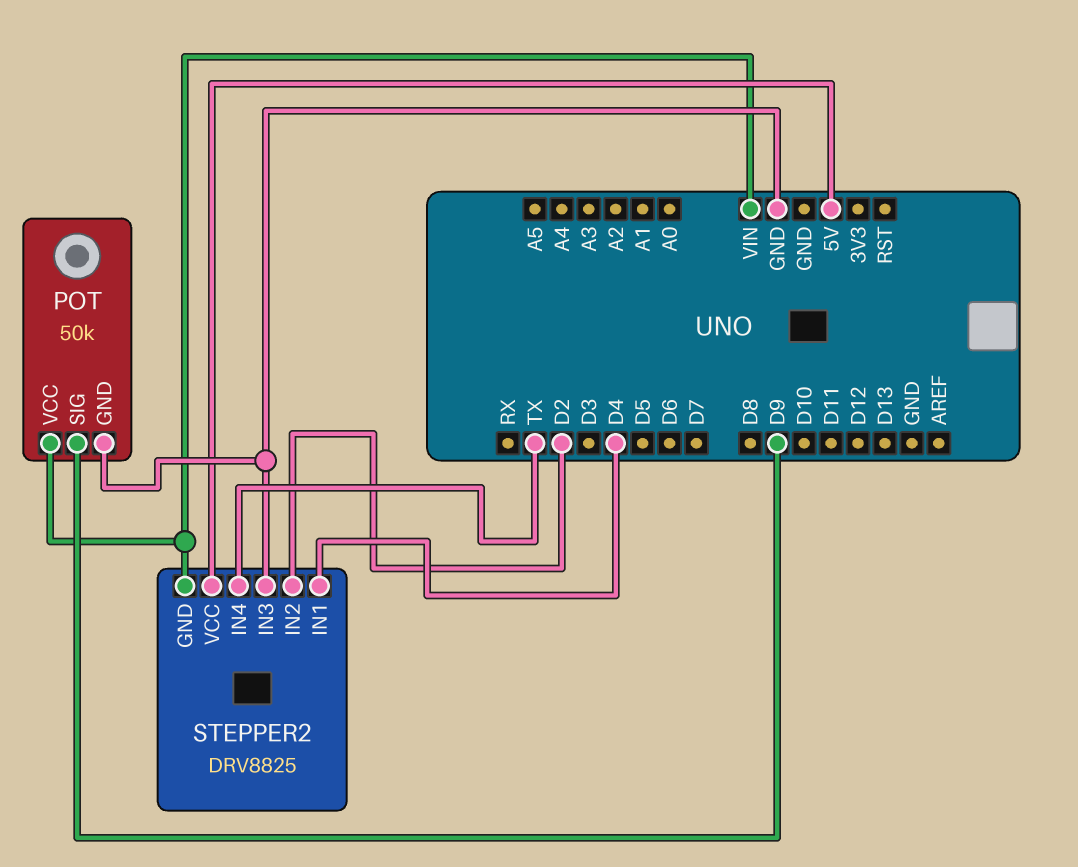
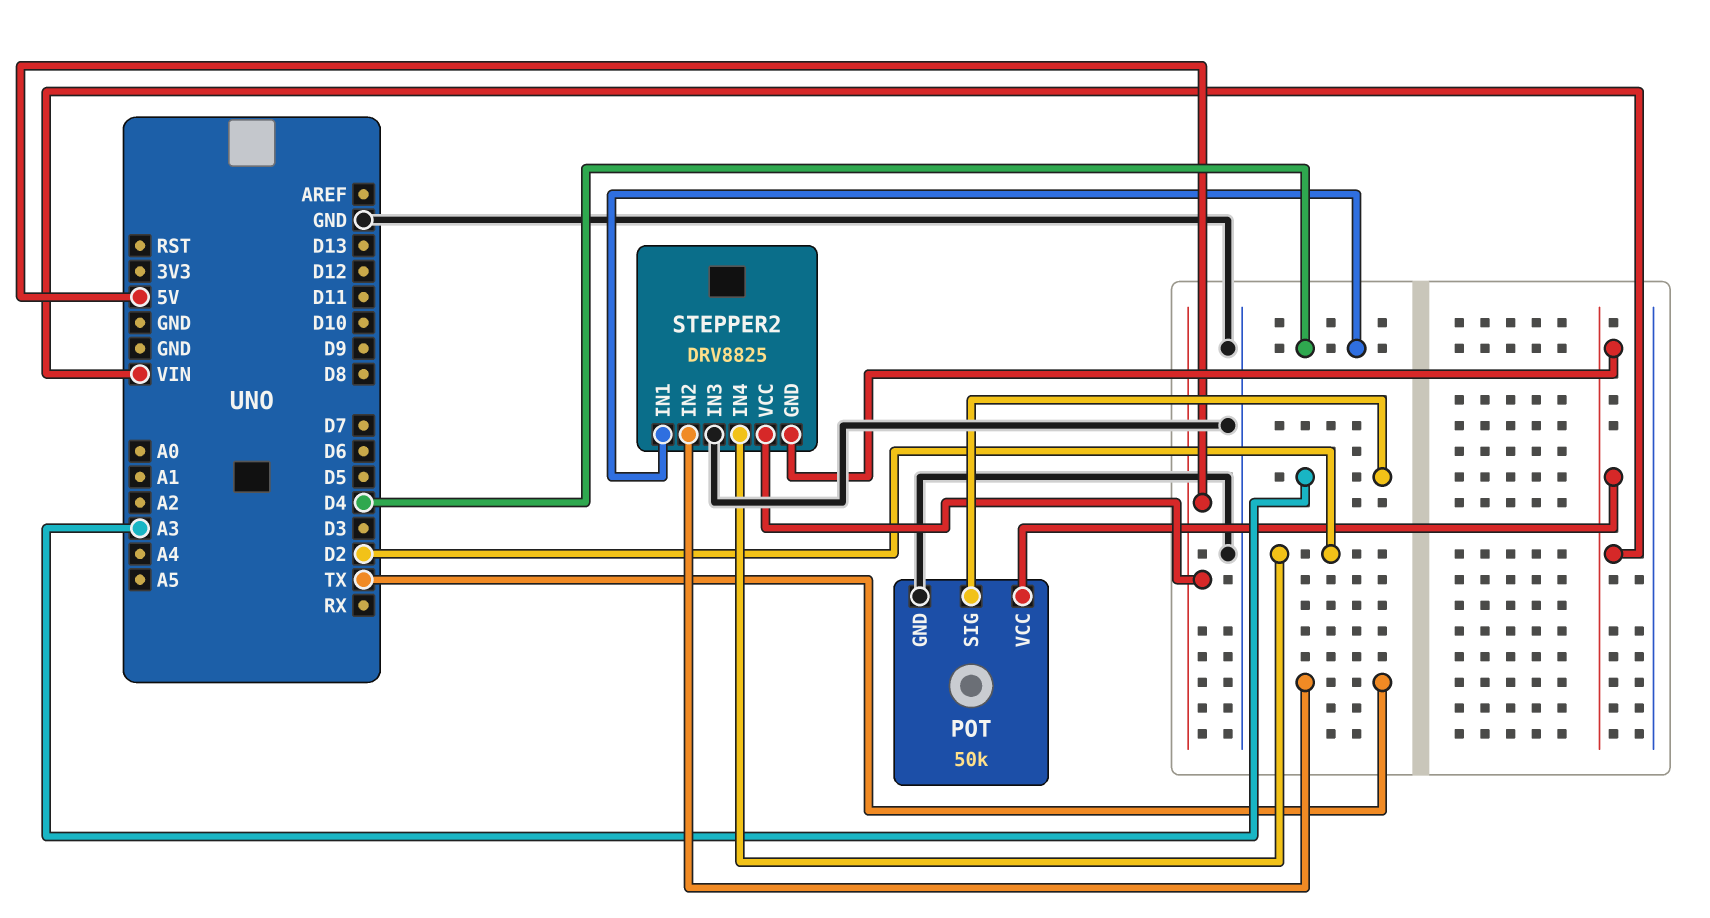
POT pin SIG: D9 -> A3
STEPPER2 pin IN2: D2 -> TX
STEPPER2 pin IN4: TX -> D2

